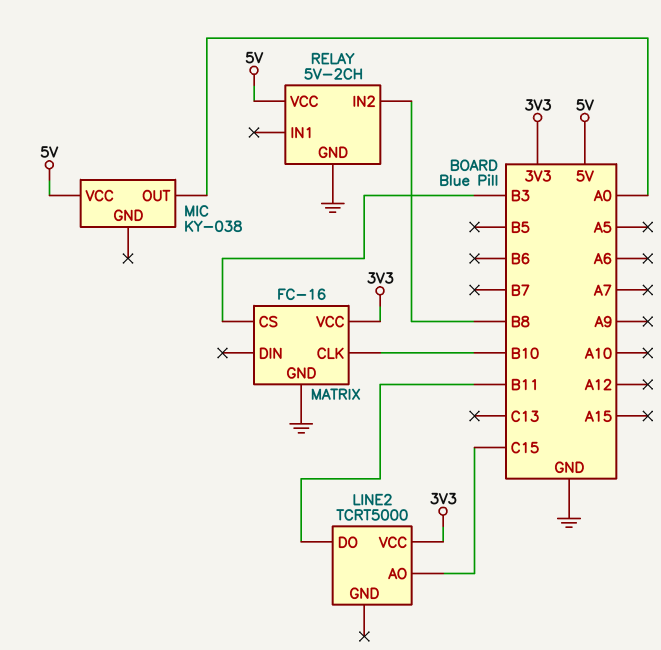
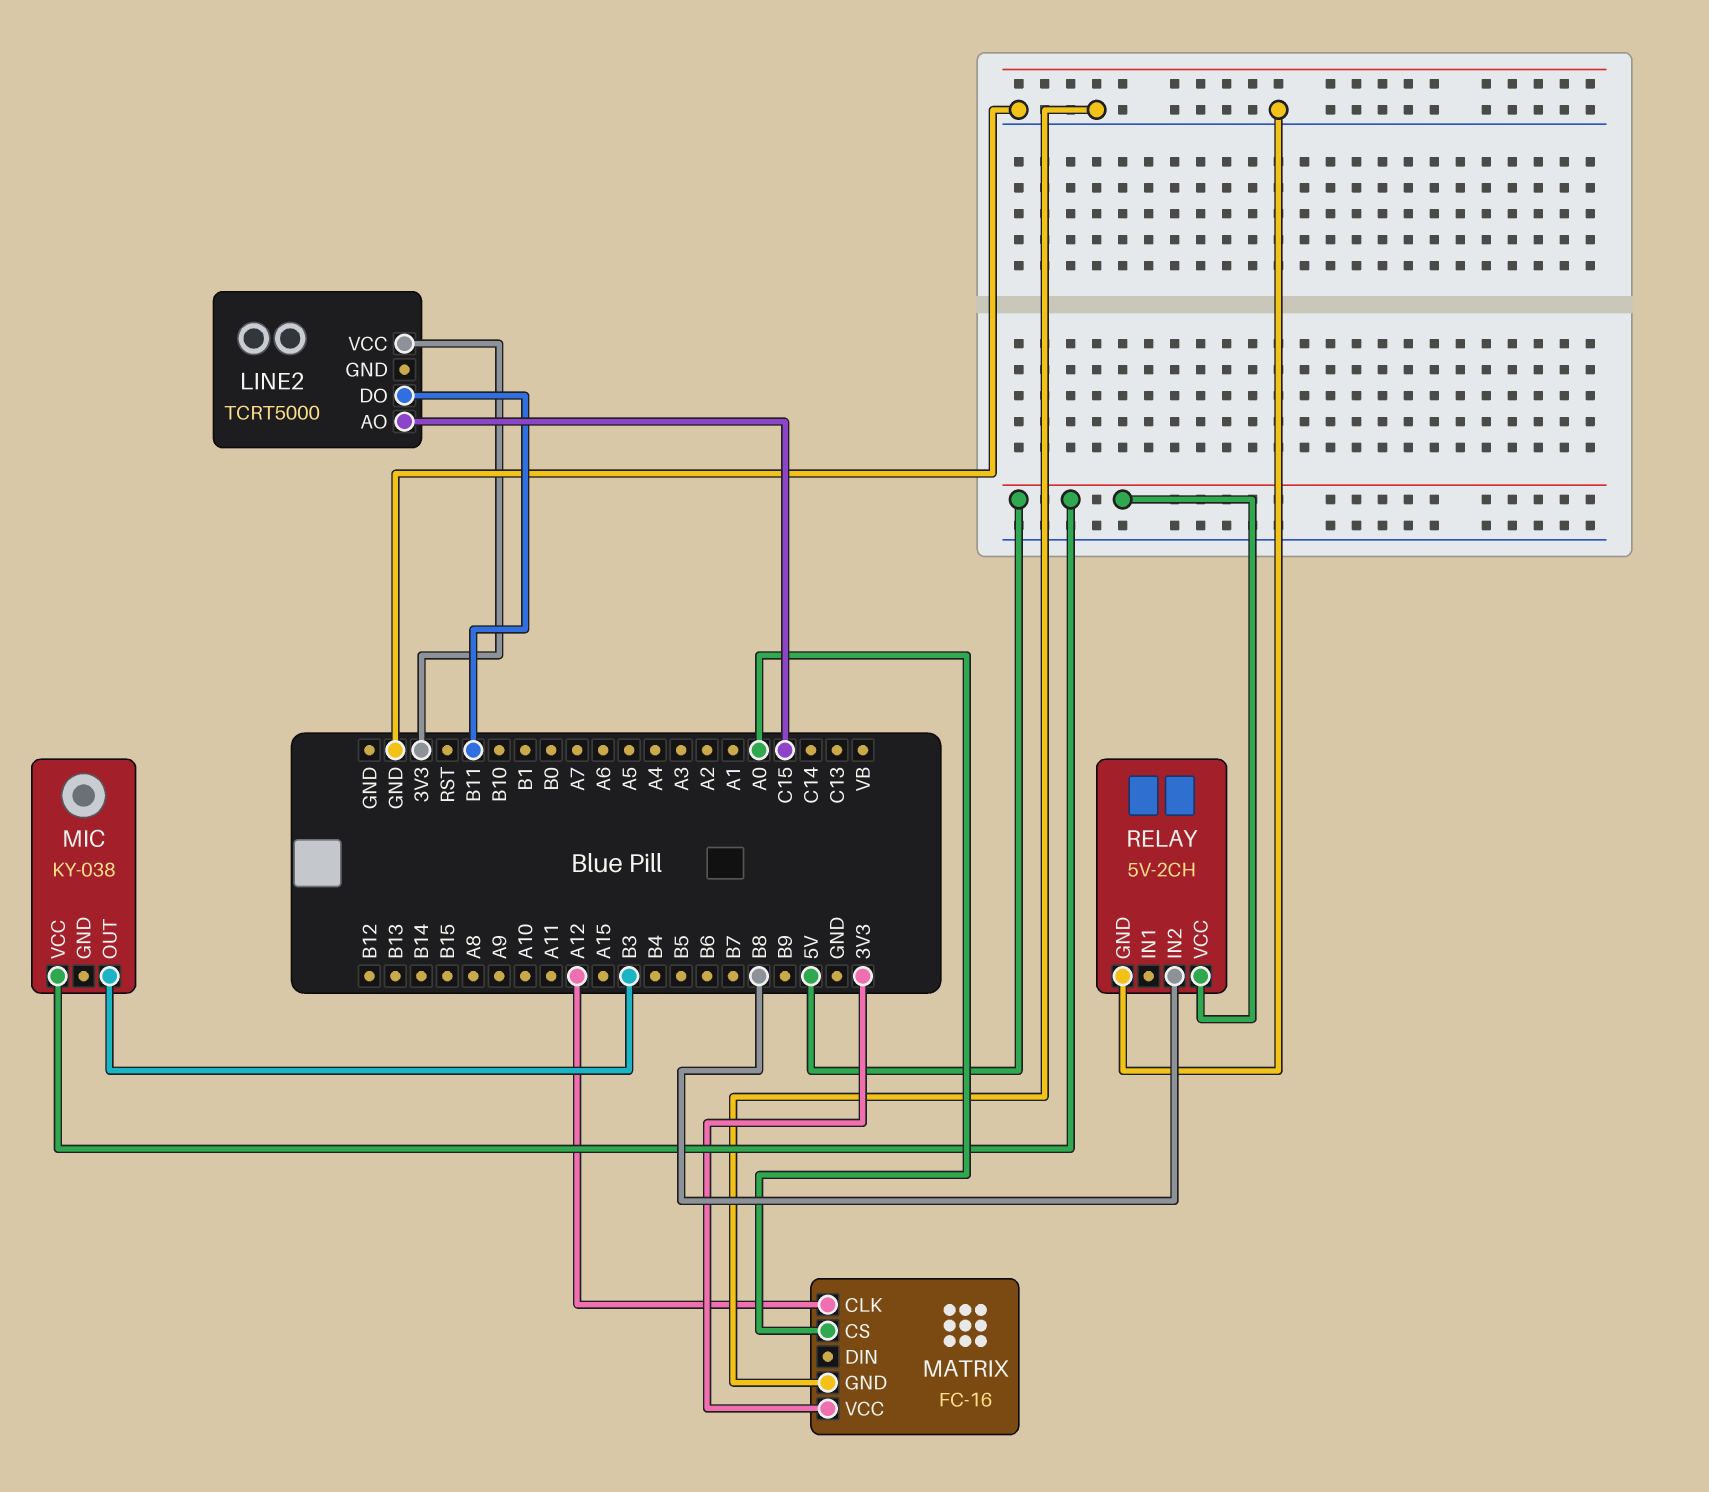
MATRIX pin CLK: B10 -> A12
MATRIX pin CS: B3 -> A0
MIC pin OUT: A0 -> B3

